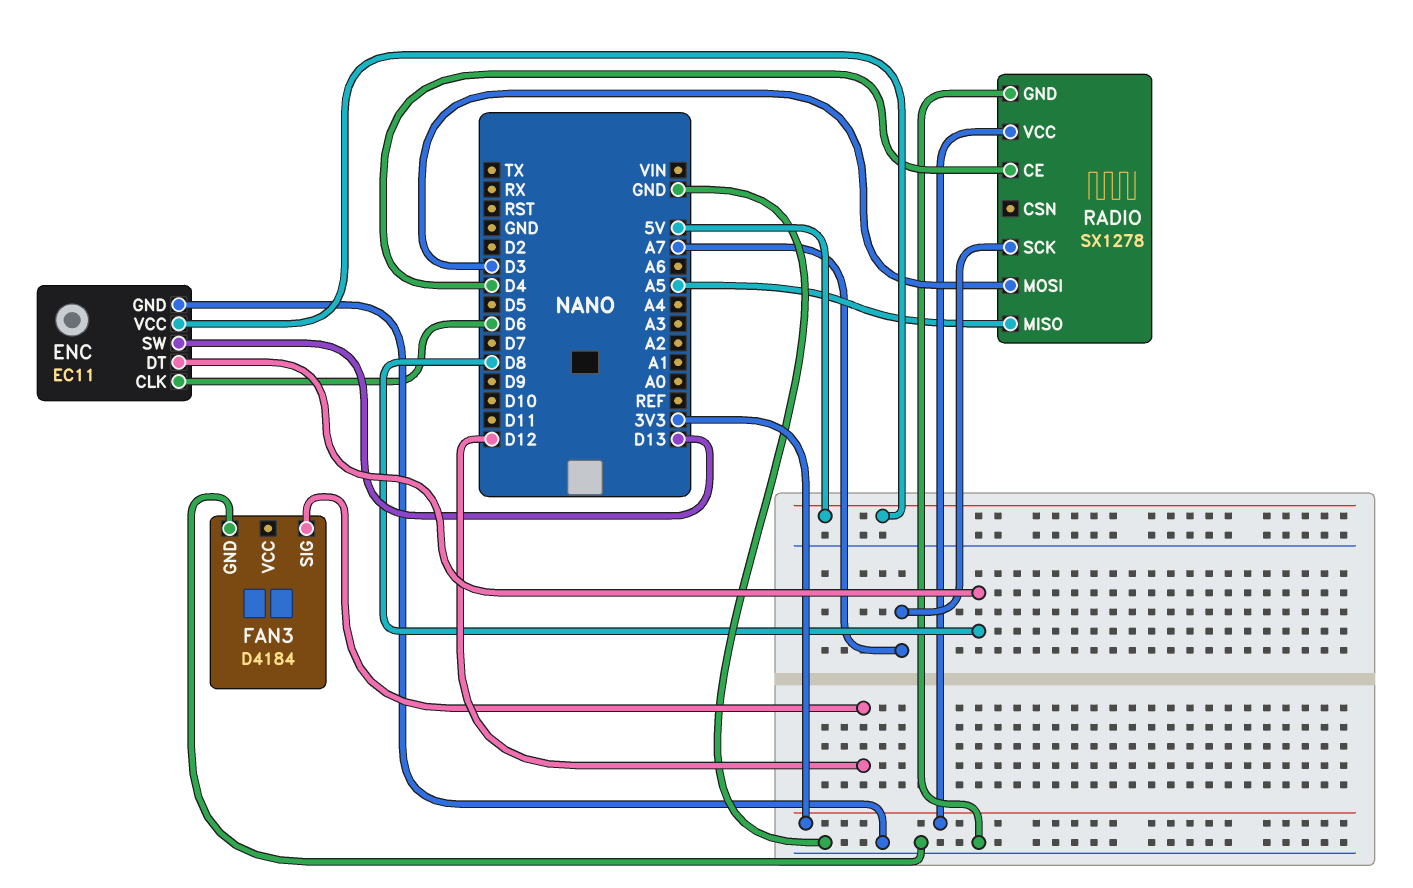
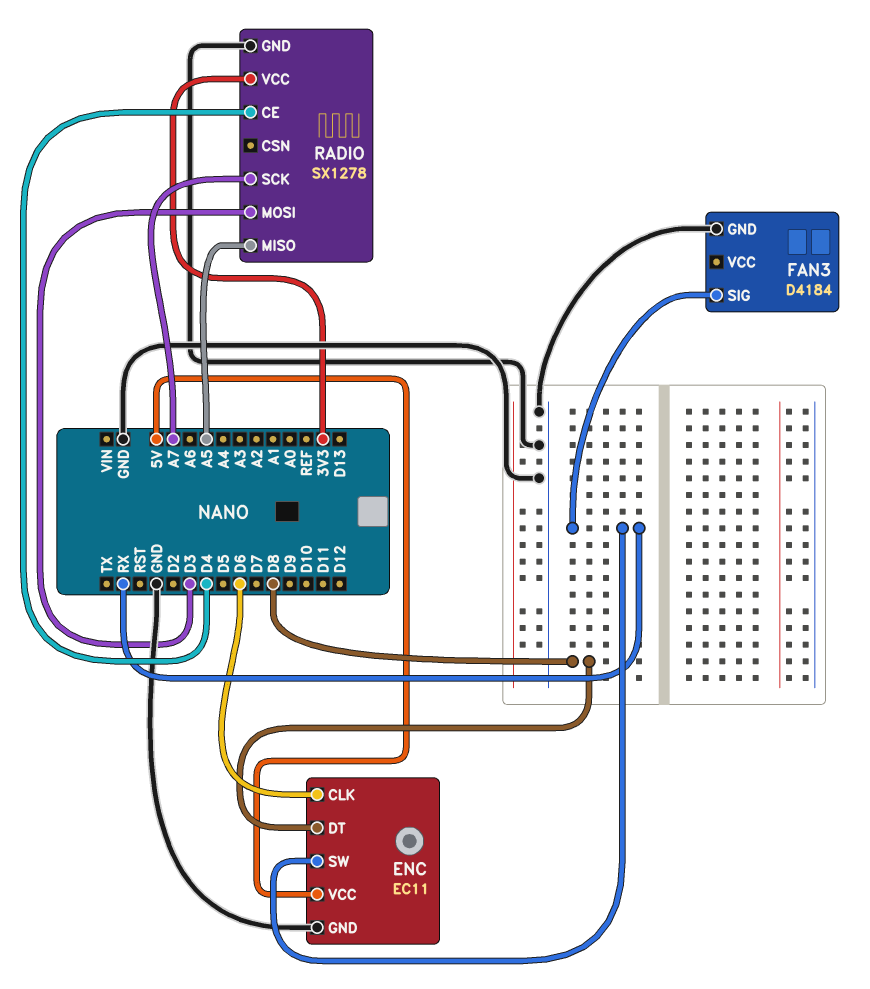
ENC pin SW: D13 -> RX
FAN3 pin SIG: D12 -> RX

